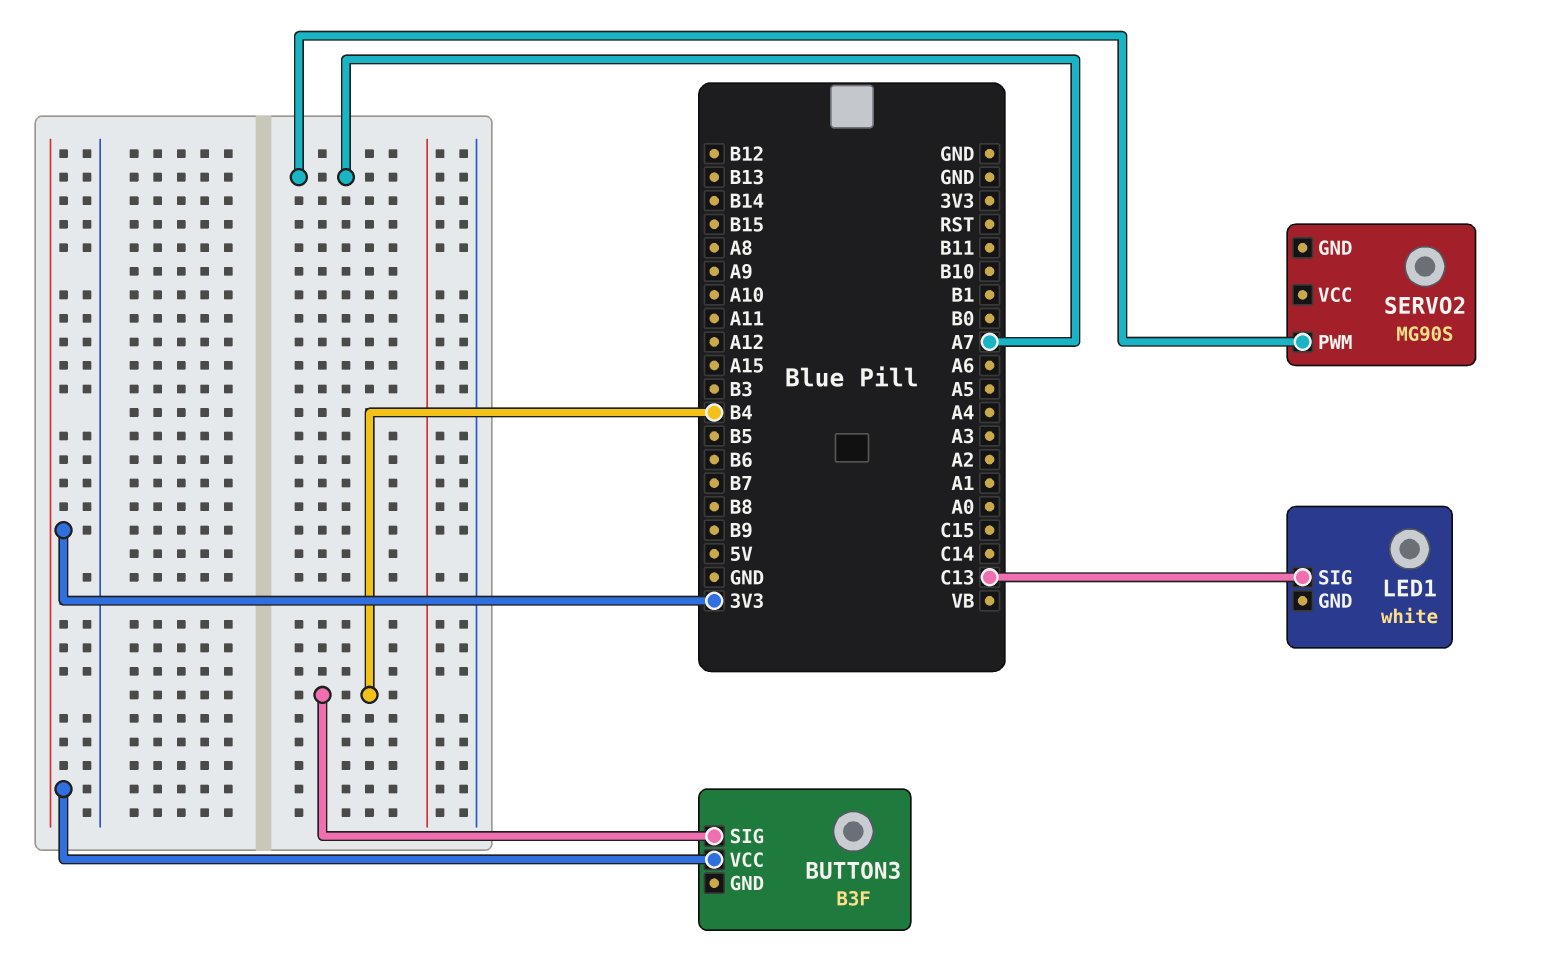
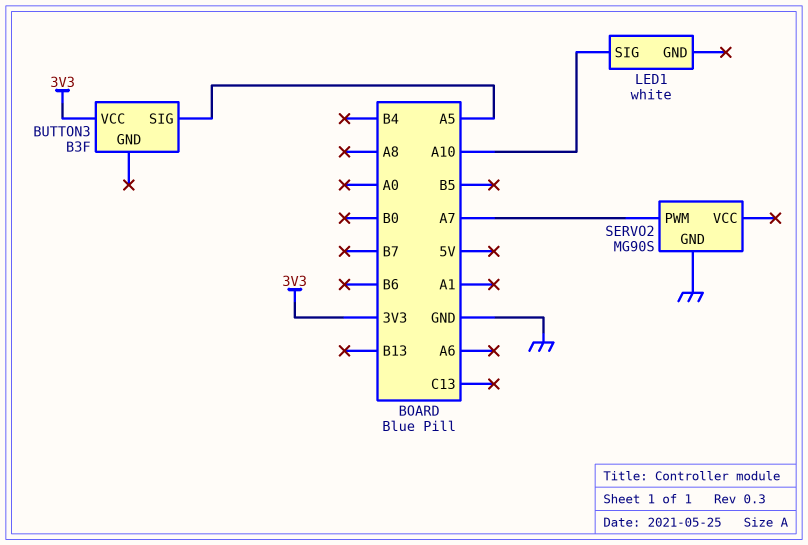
BUTTON3 pin SIG: B4 -> A5
LED1 pin SIG: C13 -> A10
SERVO2 pin GND: none -> GND

